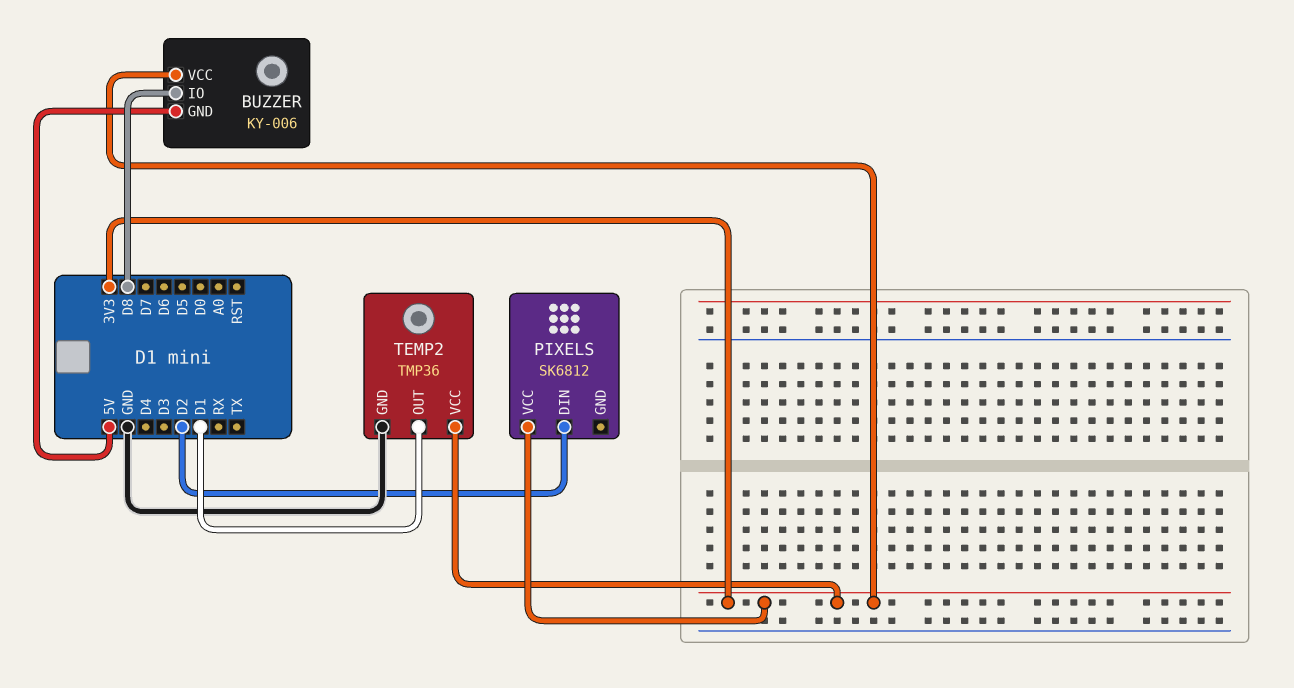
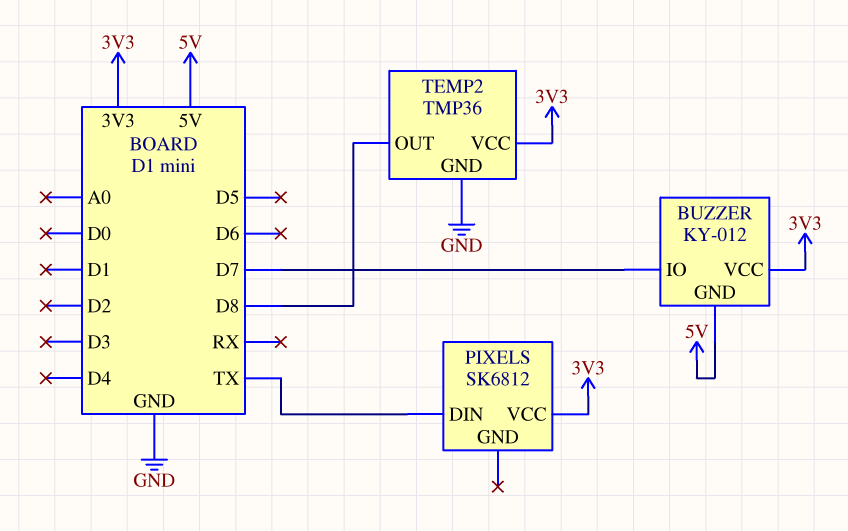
BUZZER: KY-006 -> KY-012
BUZZER pin IO: D8 -> D7
PIXELS pin DIN: D2 -> TX
TEMP2 pin OUT: D1 -> D8

